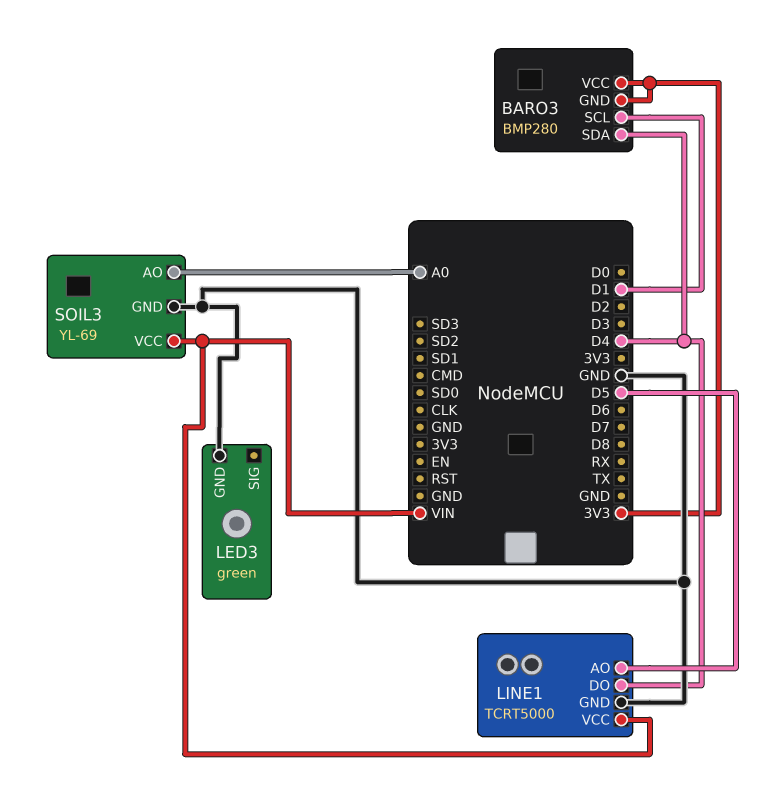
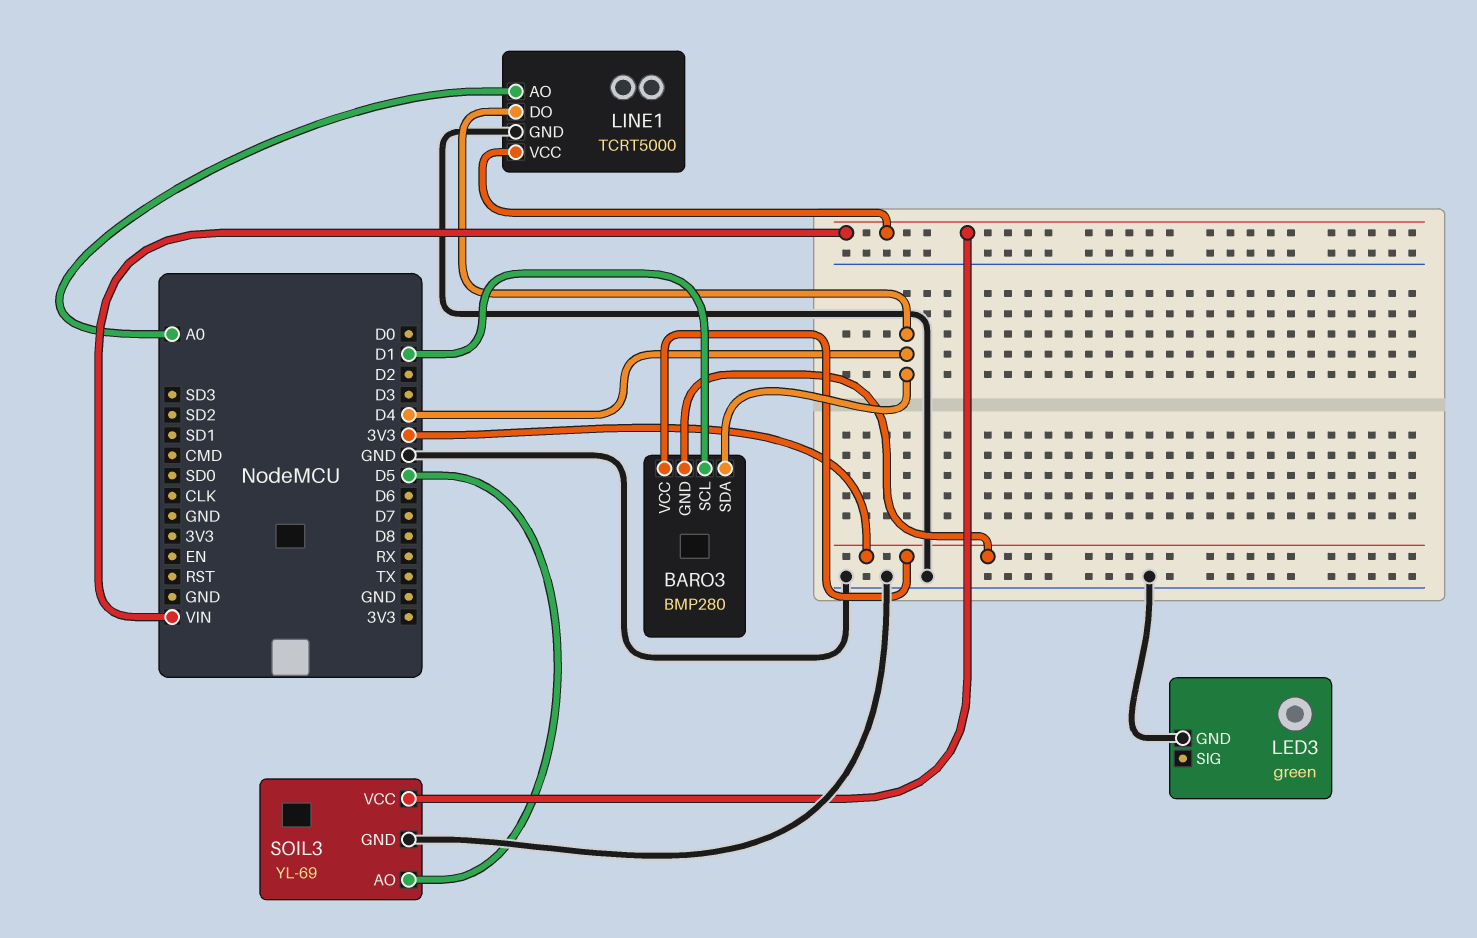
LINE1 pin AO: D5 -> A0
SOIL3 pin AO: A0 -> D5

